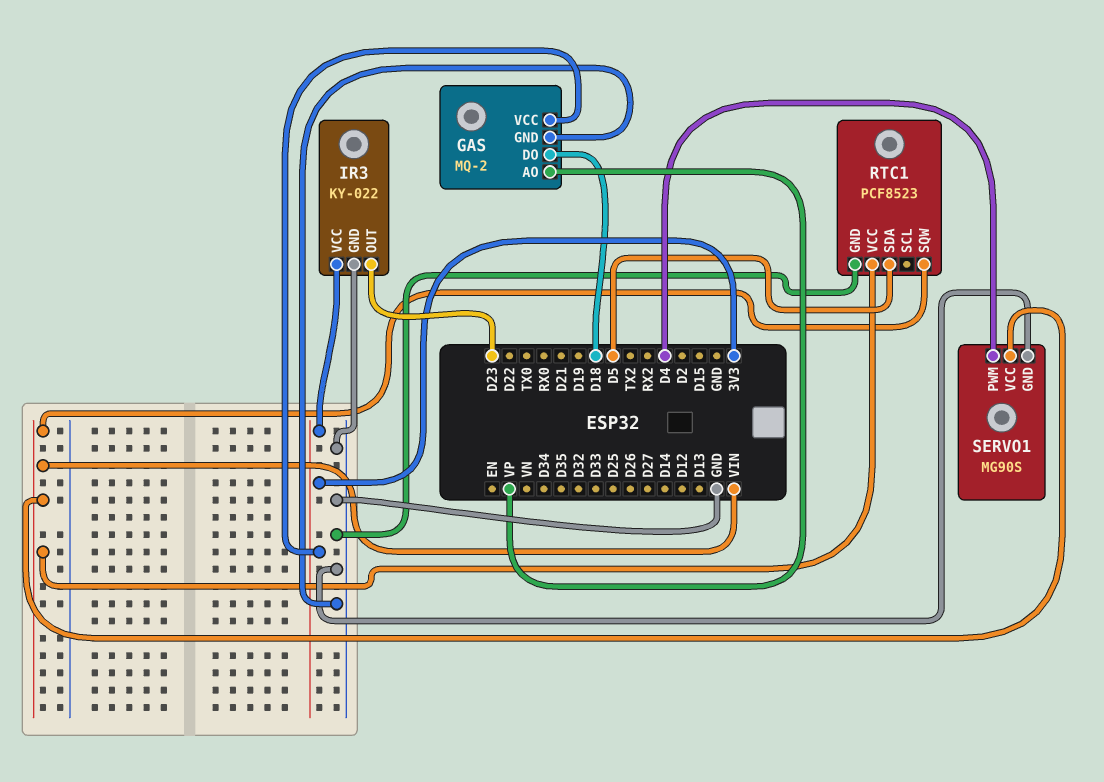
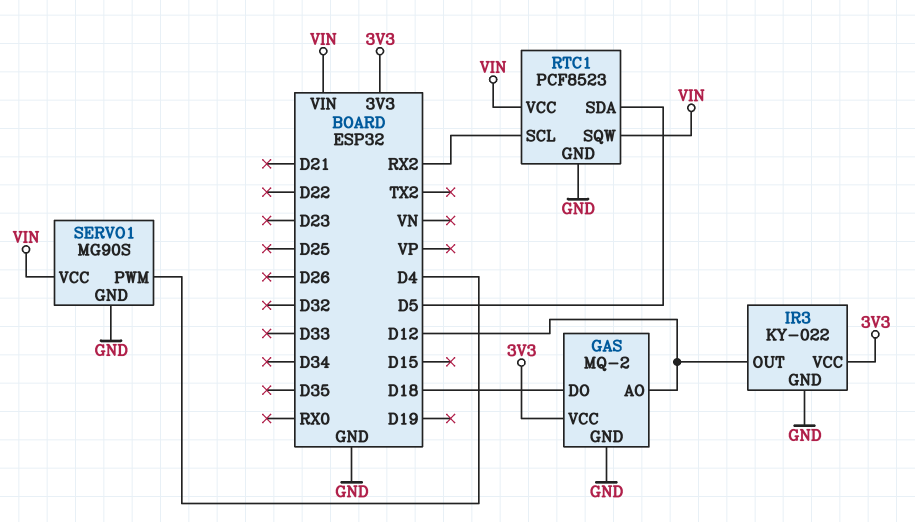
GAS pin AO: VP -> D12
IR3 pin OUT: D23 -> D12
RTC1 pin SCL: none -> RX2

